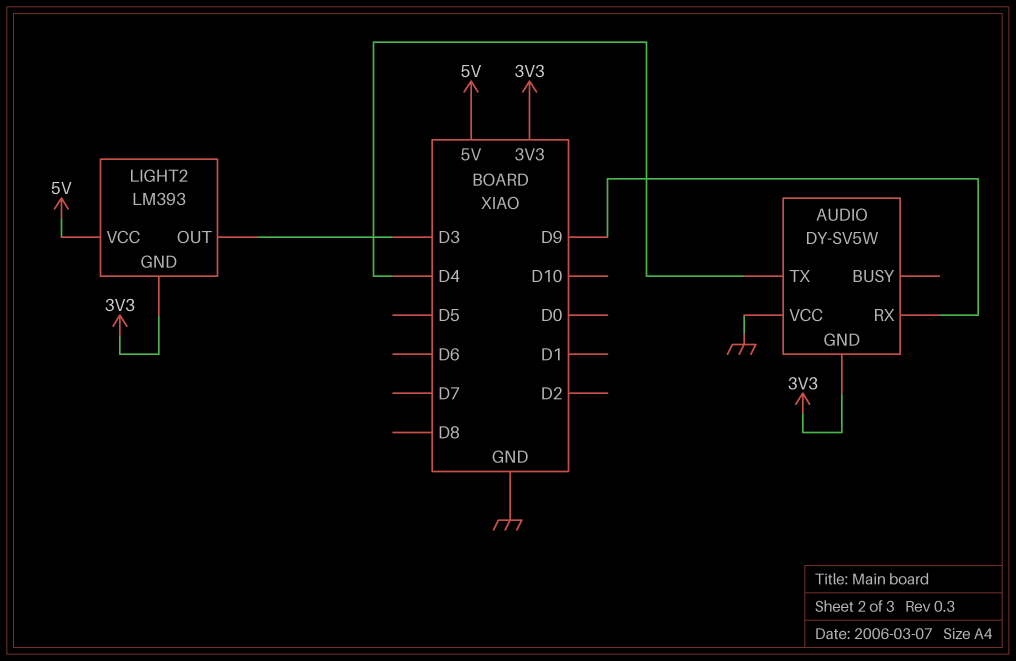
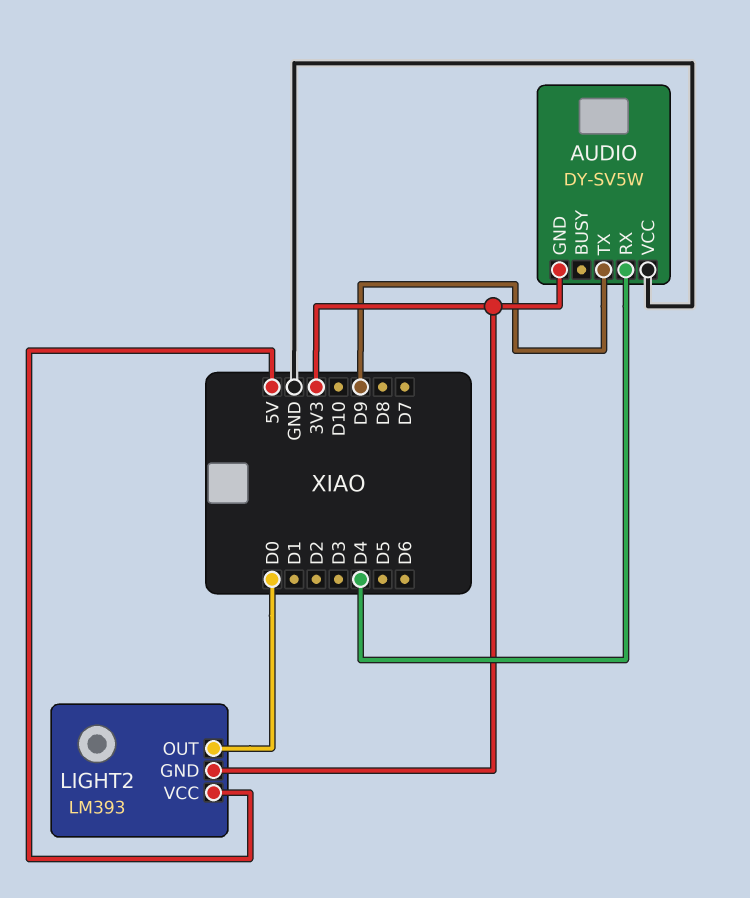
AUDIO pin RX: D9 -> D4
AUDIO pin TX: D4 -> D9
LIGHT2 pin OUT: D3 -> D0

